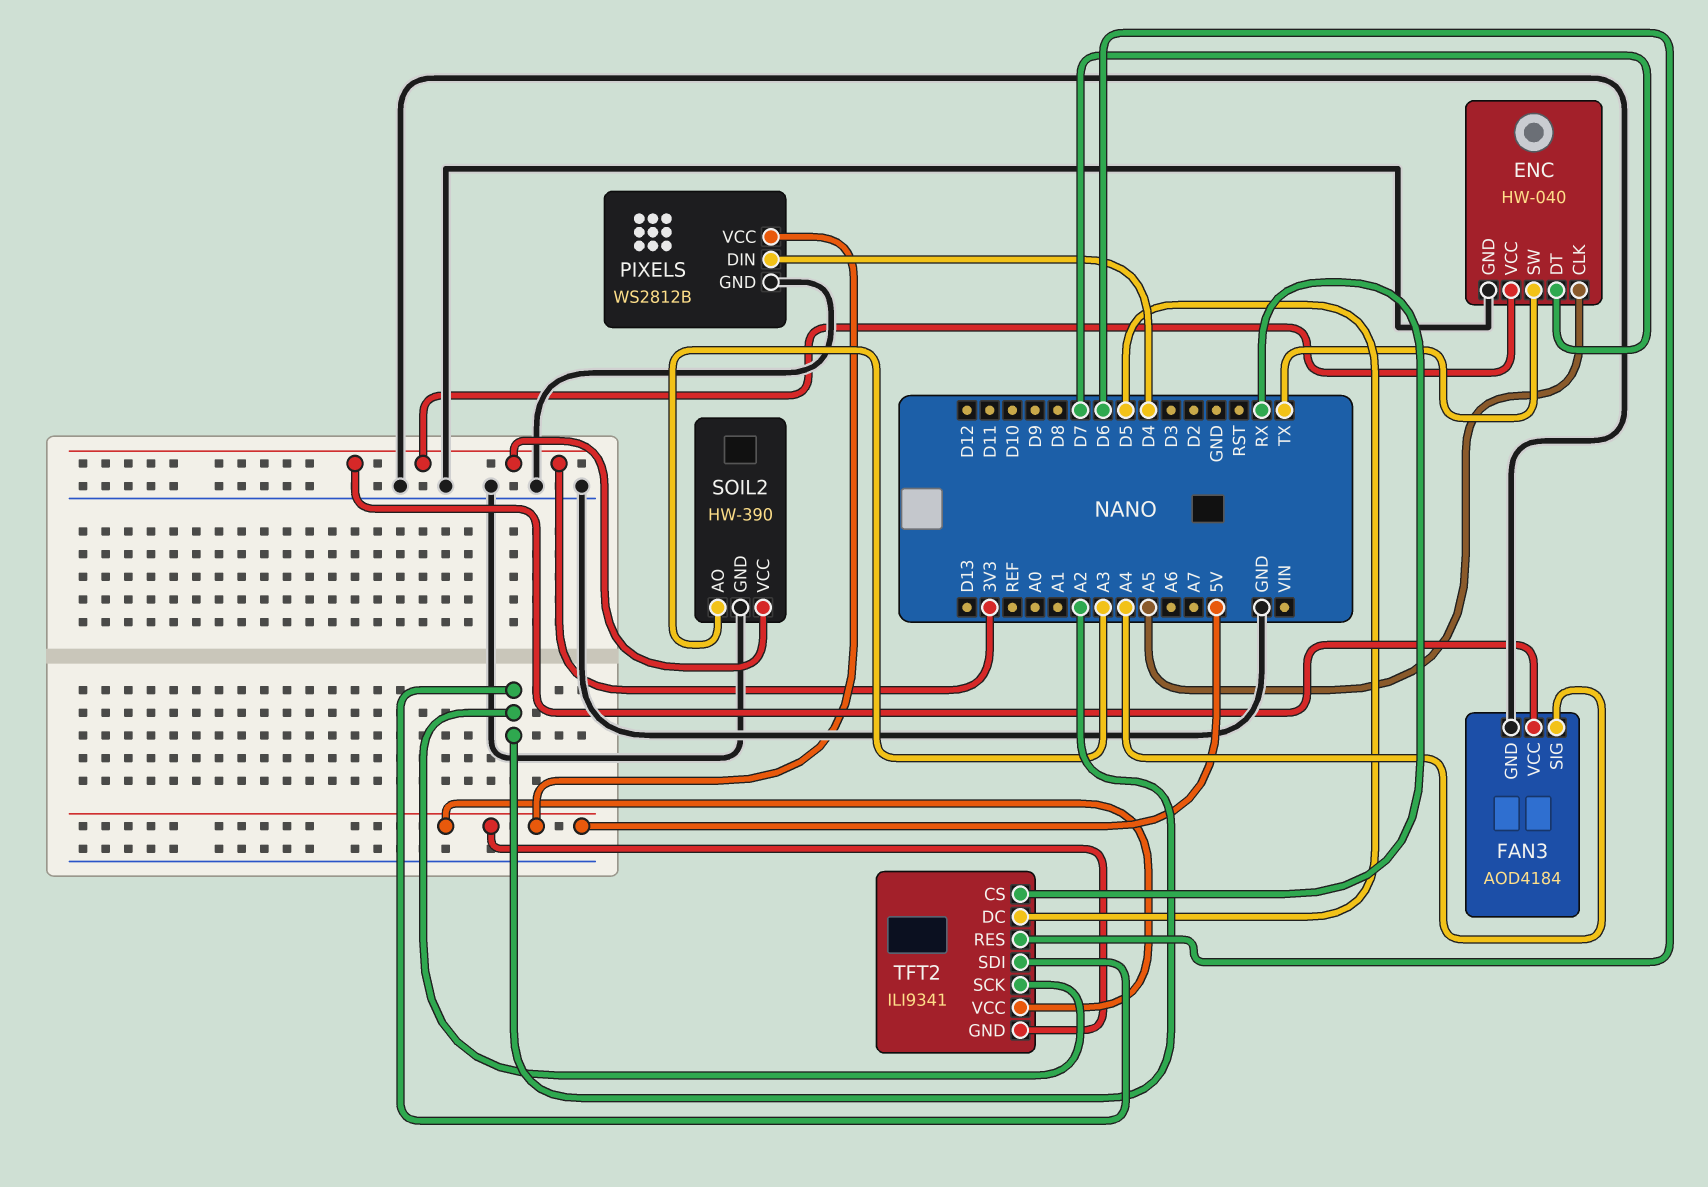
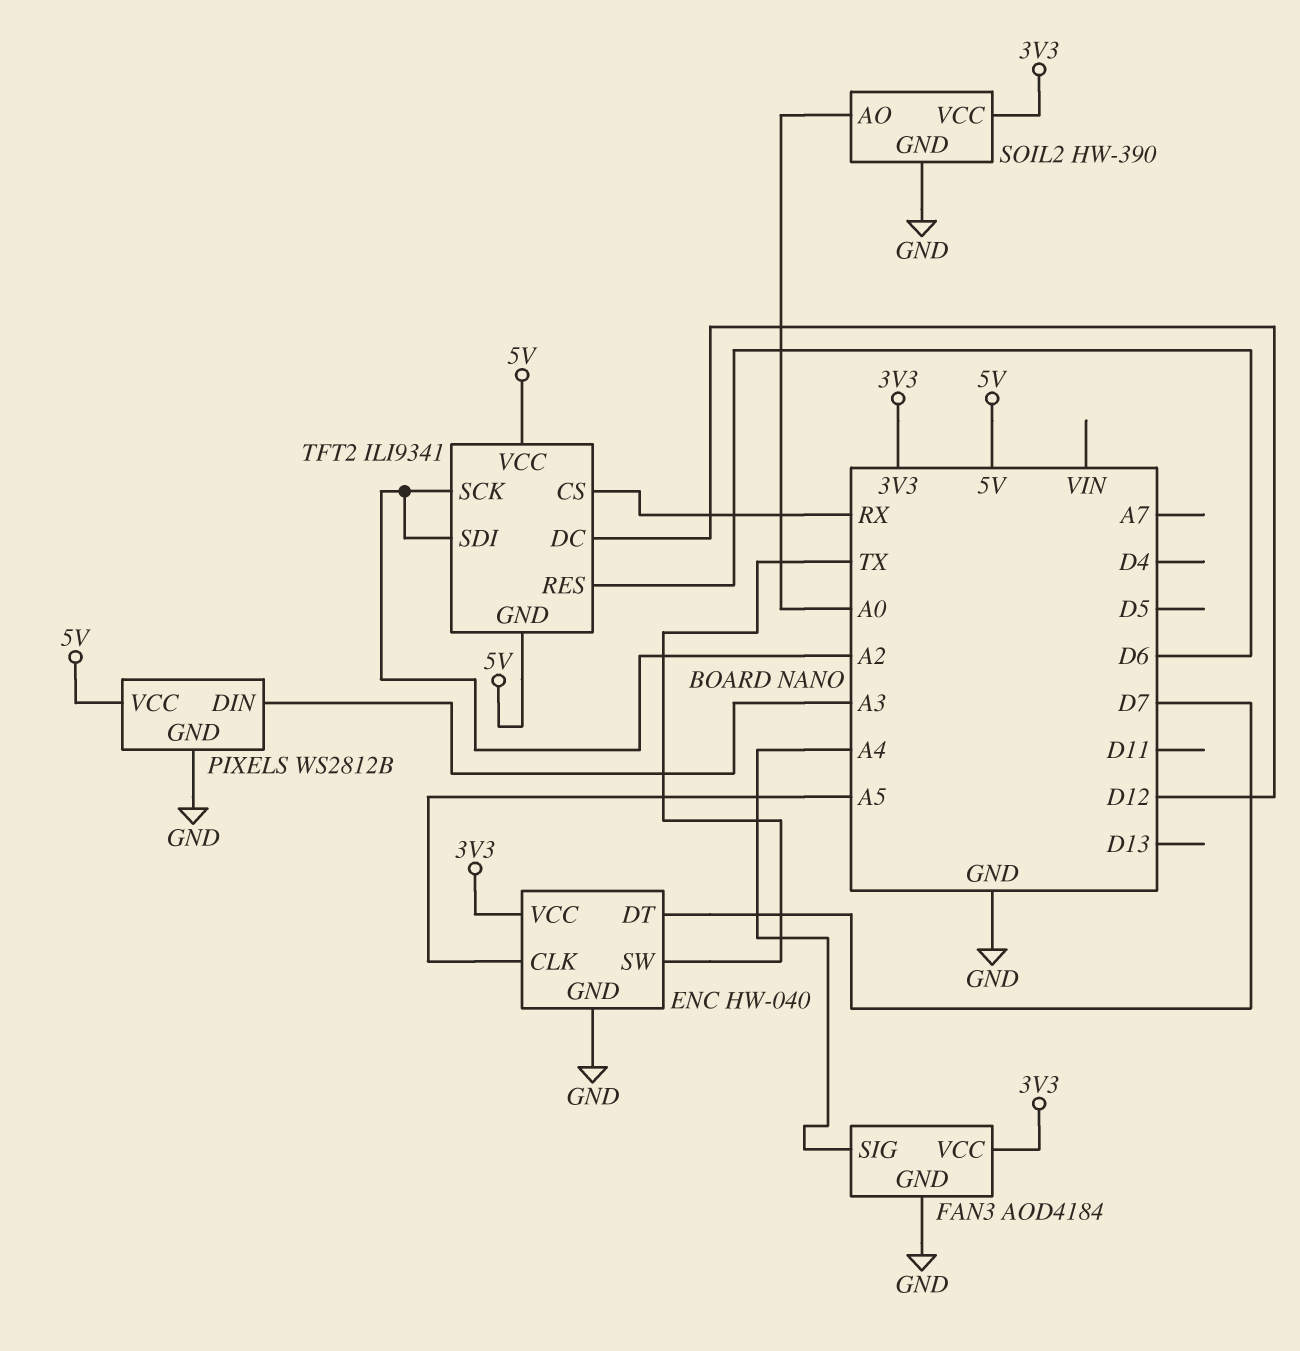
PIXELS pin DIN: D4 -> A3
SOIL2 pin AO: A3 -> A0
TFT2 pin DC: D5 -> D12

